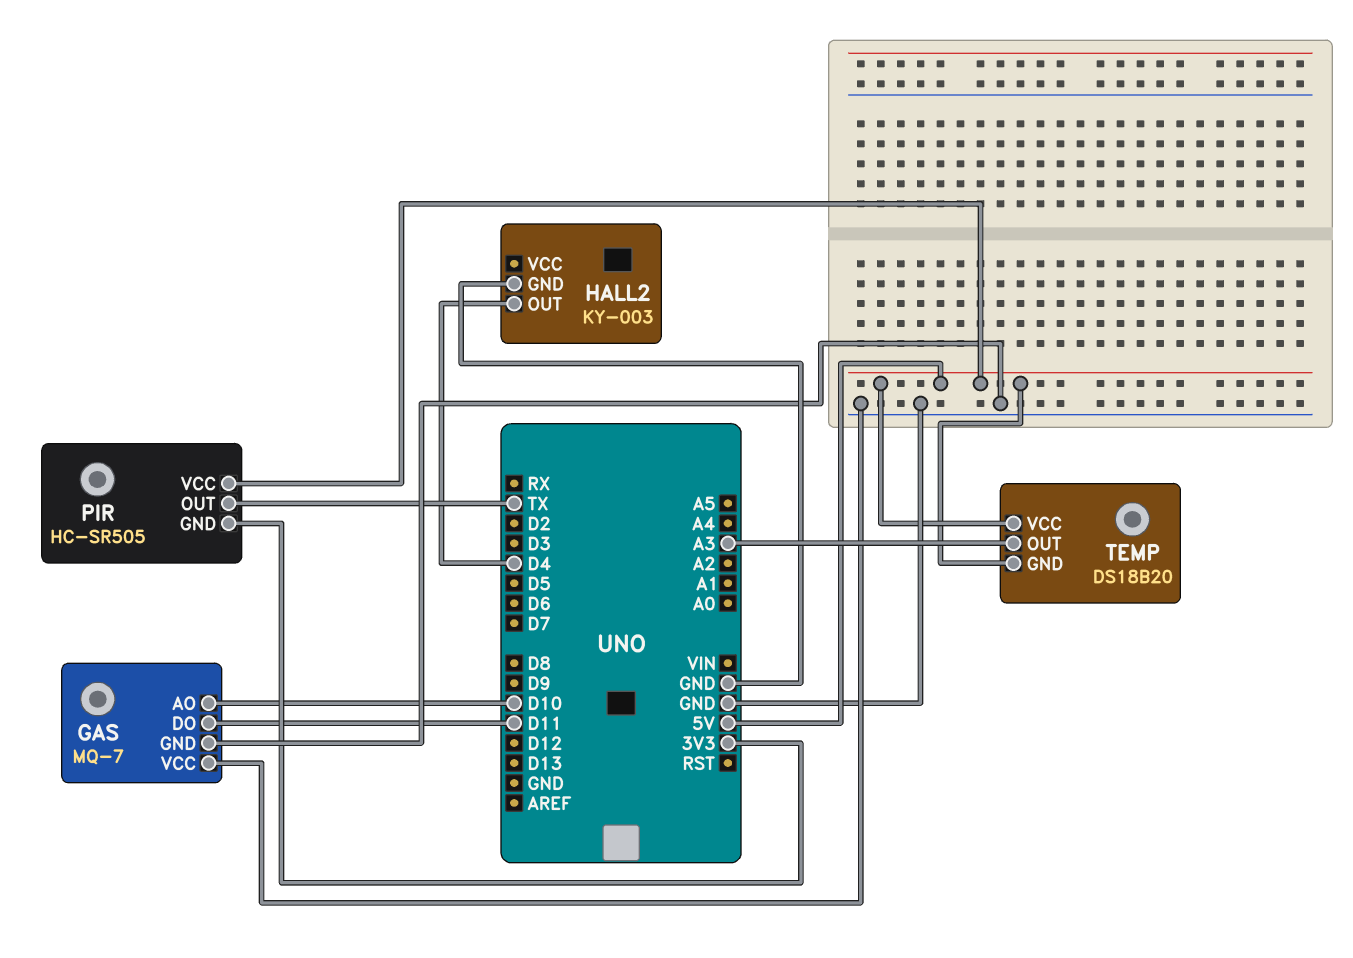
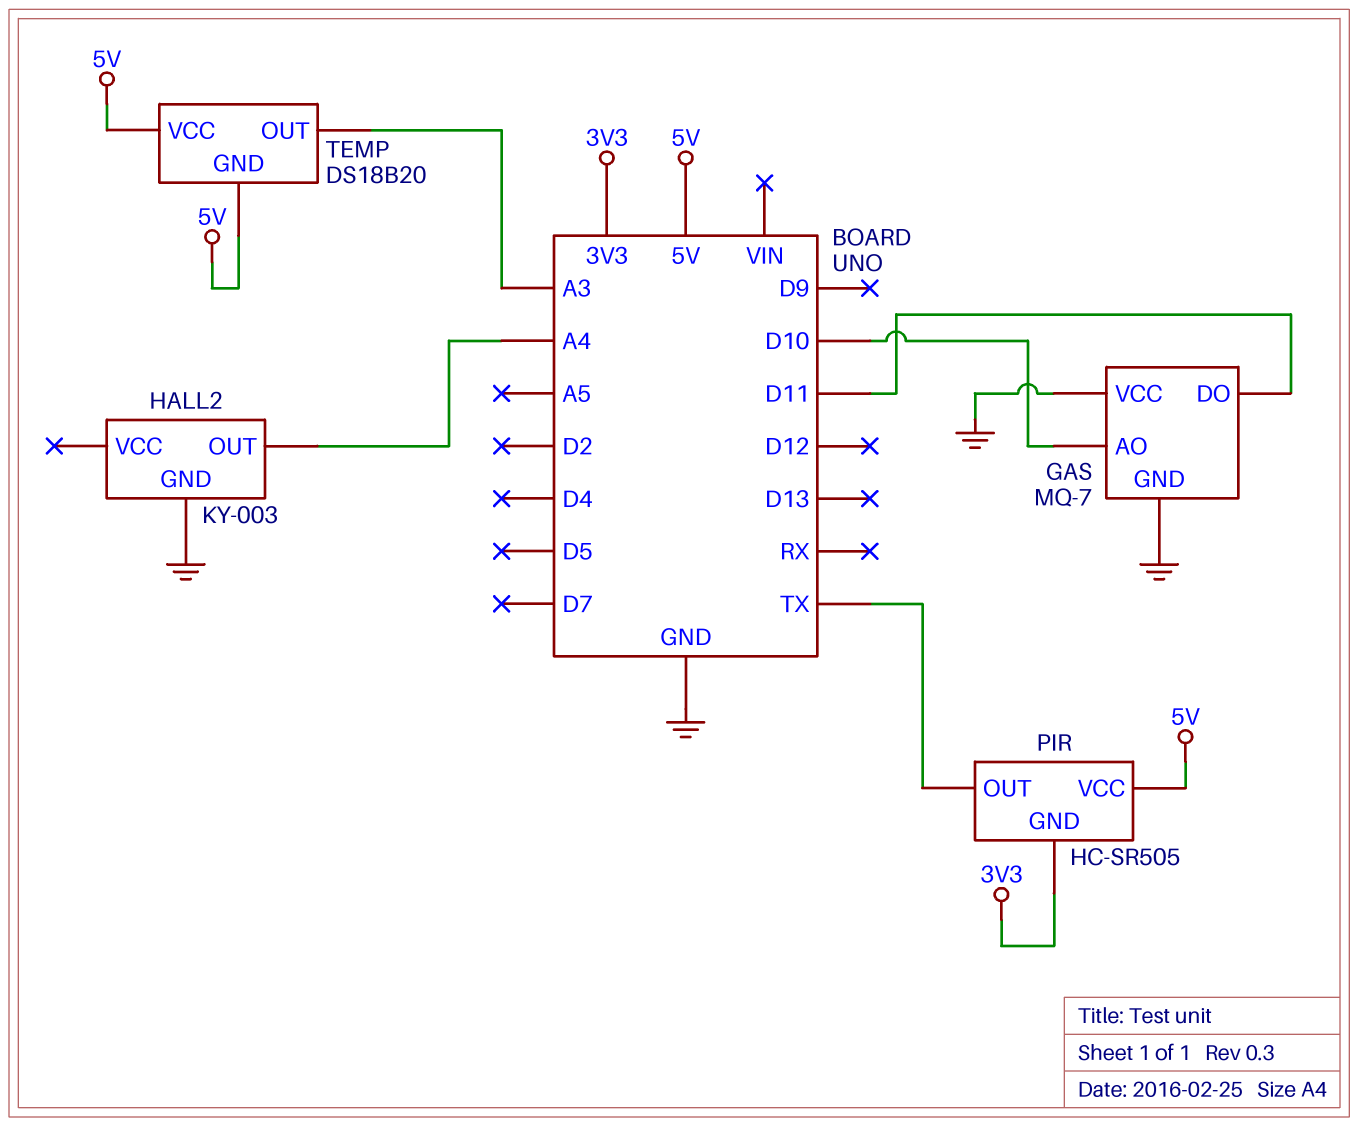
HALL2 pin OUT: D4 -> A4

